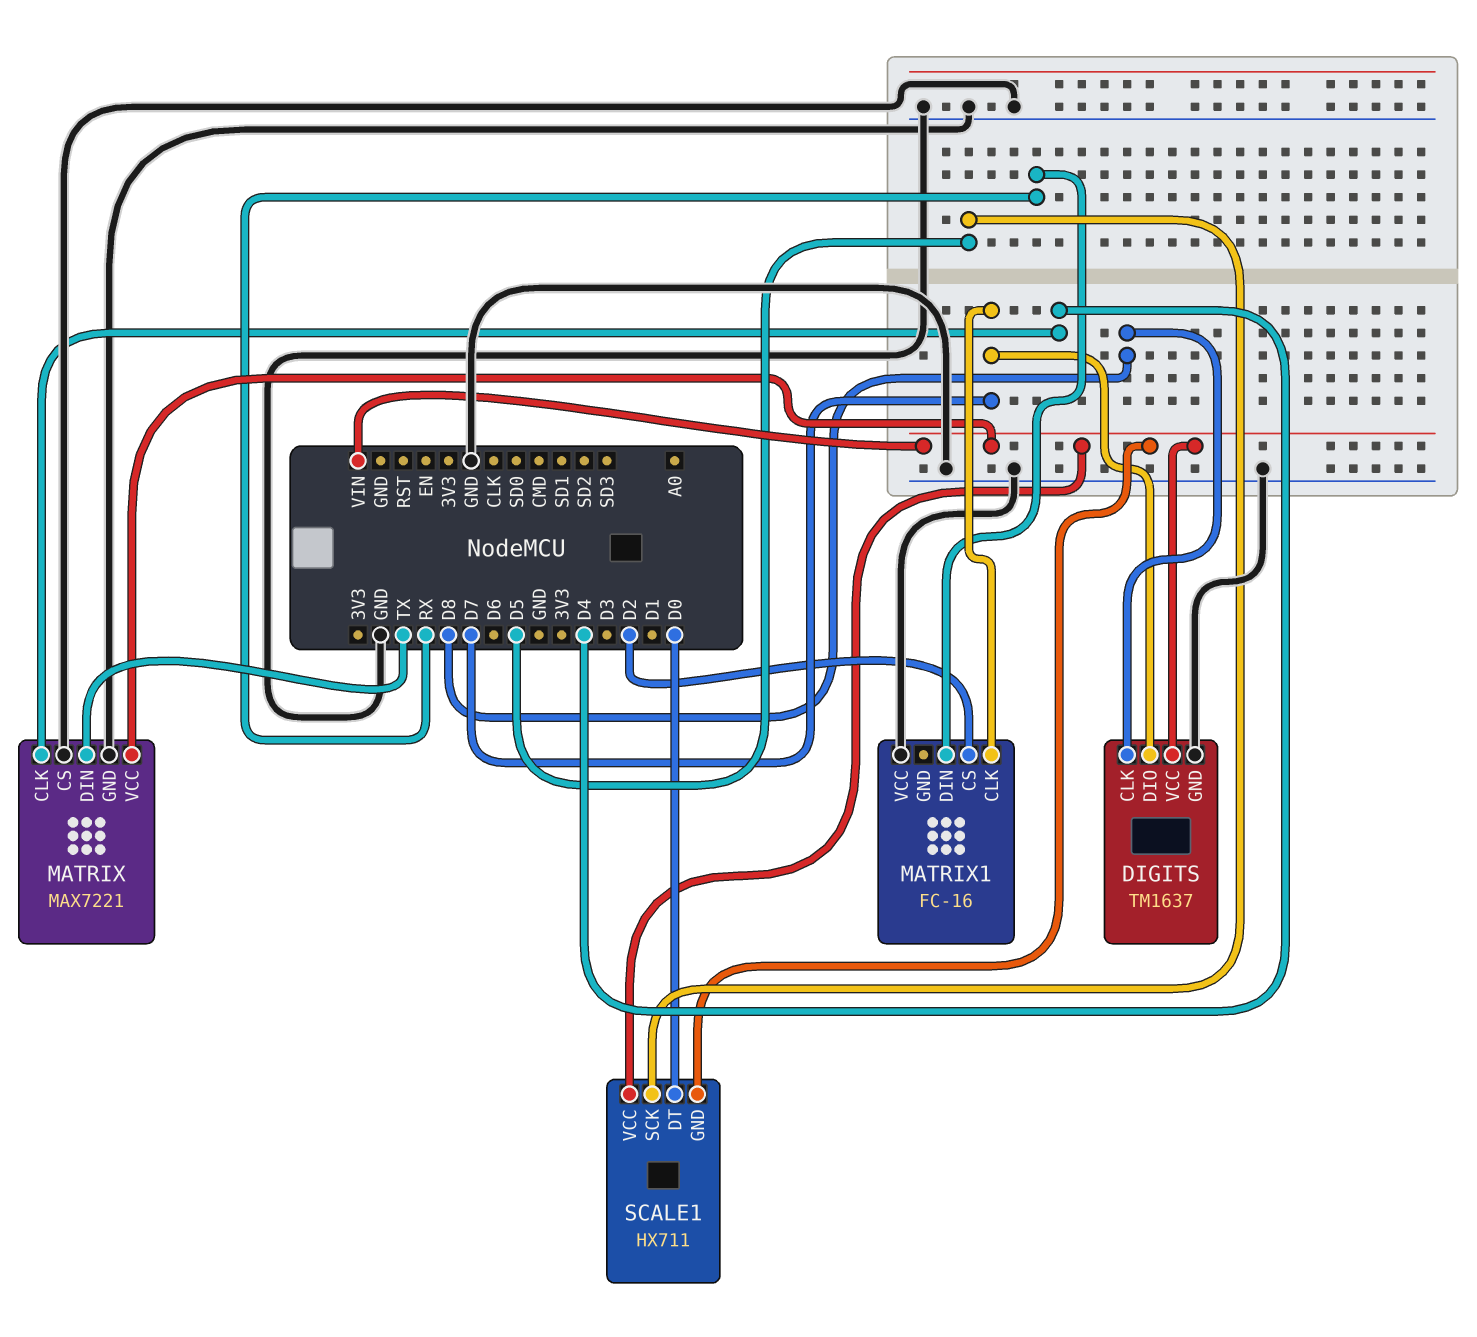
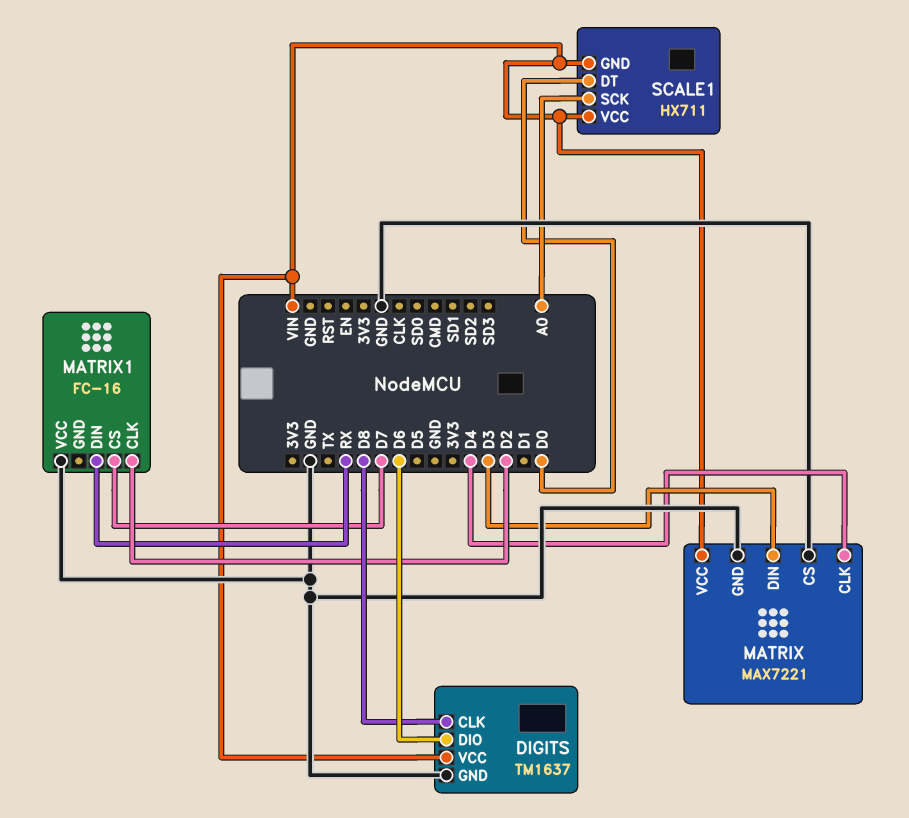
DIGITS pin DIO: D7 -> D6
MATRIX pin DIN: TX -> D3
MATRIX1 pin CLK: D7 -> D2
MATRIX1 pin CS: D2 -> D7
SCALE1 pin SCK: D5 -> A0

